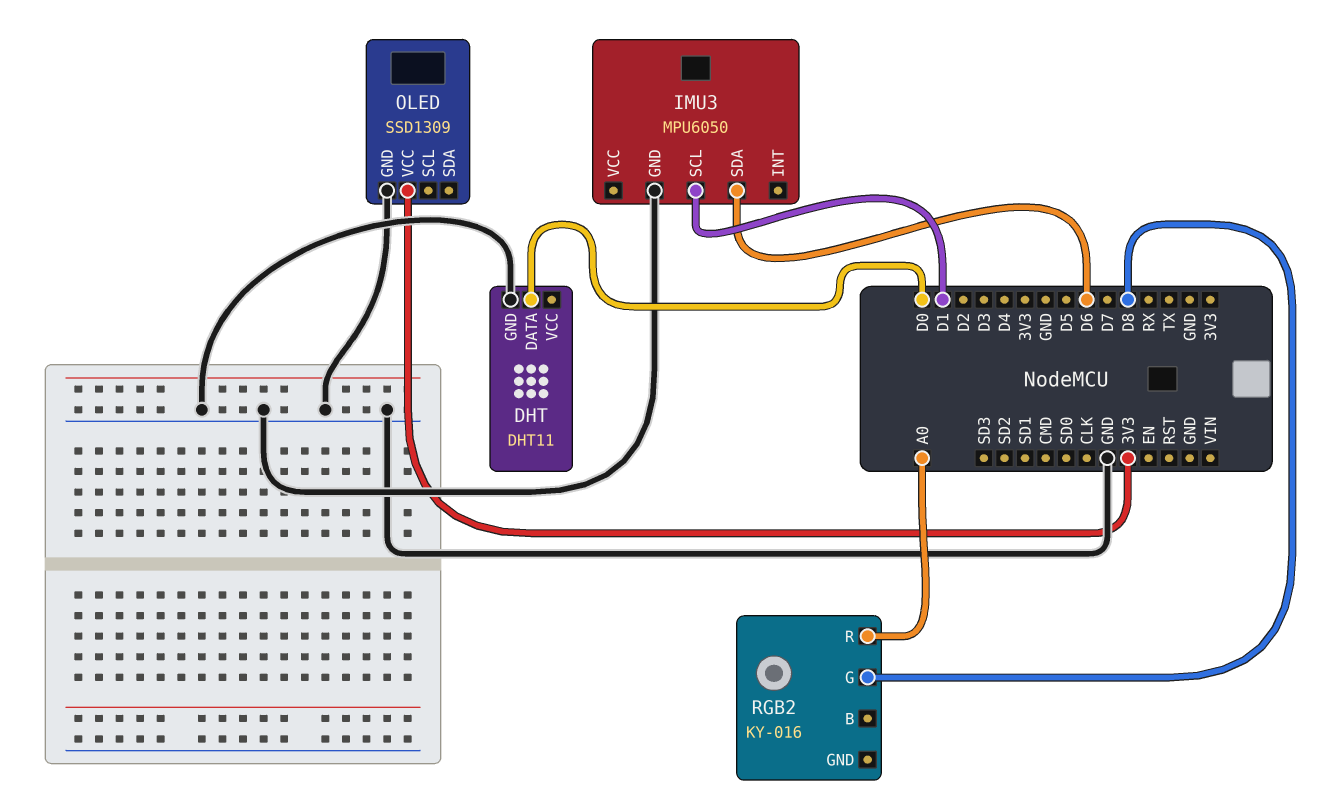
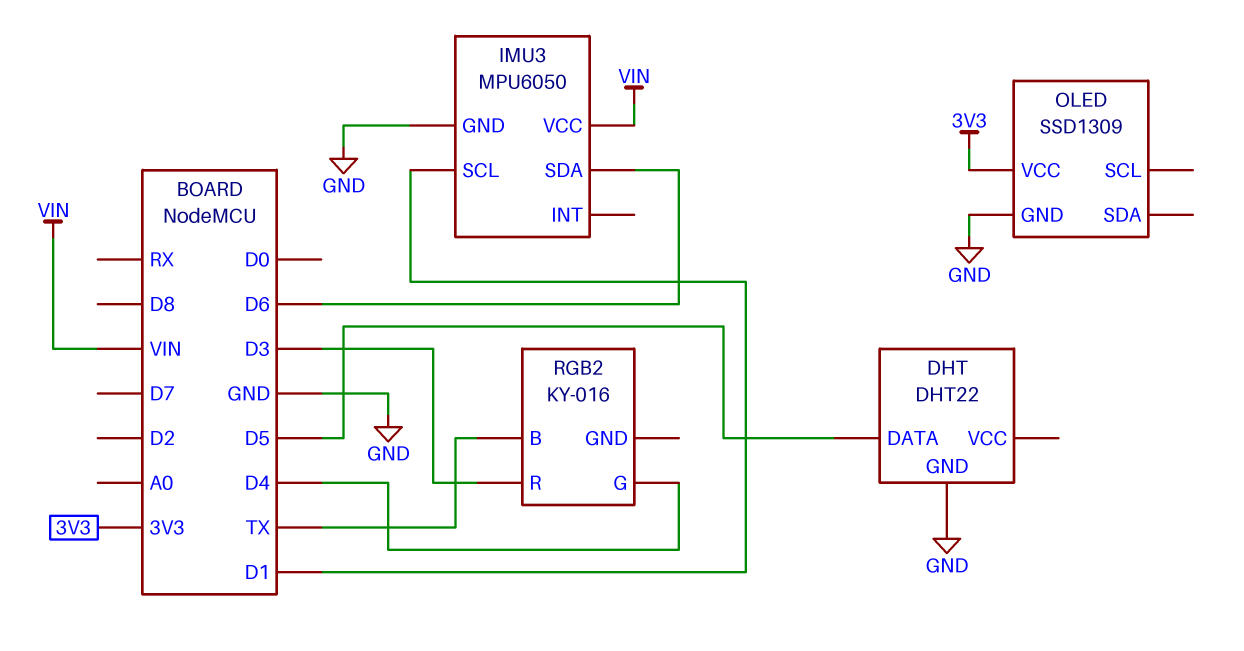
DHT: DHT11 -> DHT22
DHT pin DATA: D0 -> D5
IMU3 pin VCC: none -> VIN
RGB2 pin B: none -> TX
RGB2 pin G: D8 -> D4
RGB2 pin R: A0 -> D3

